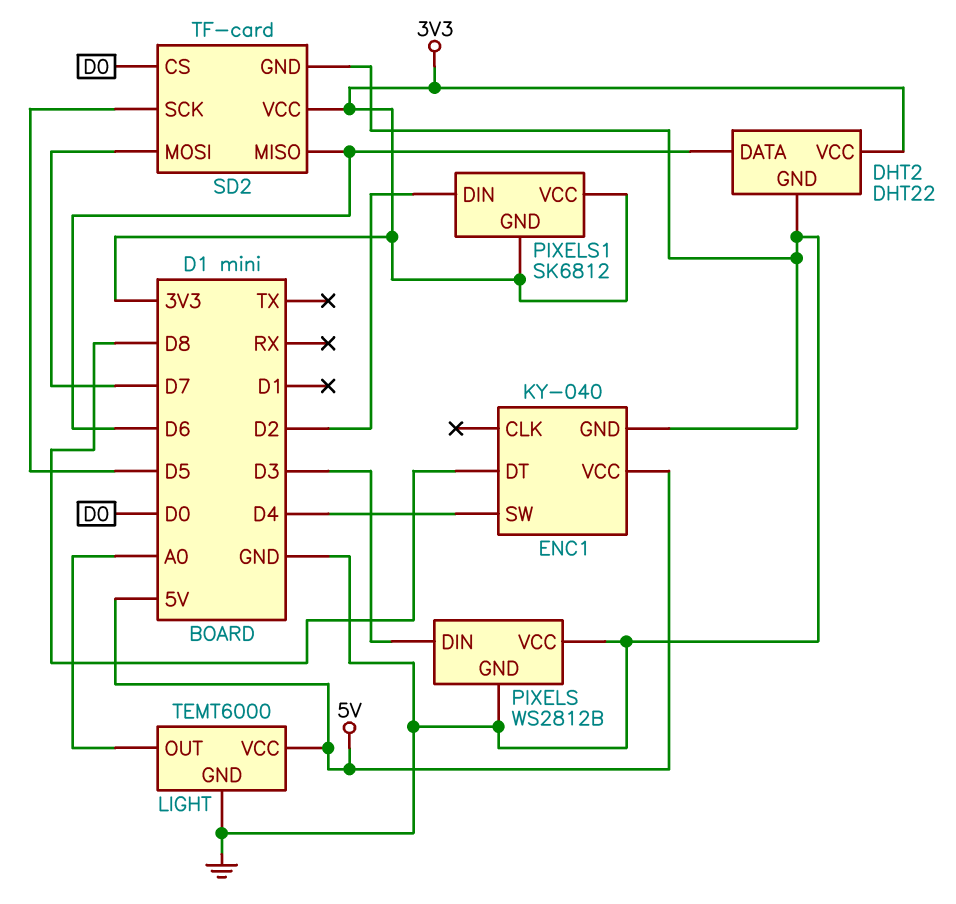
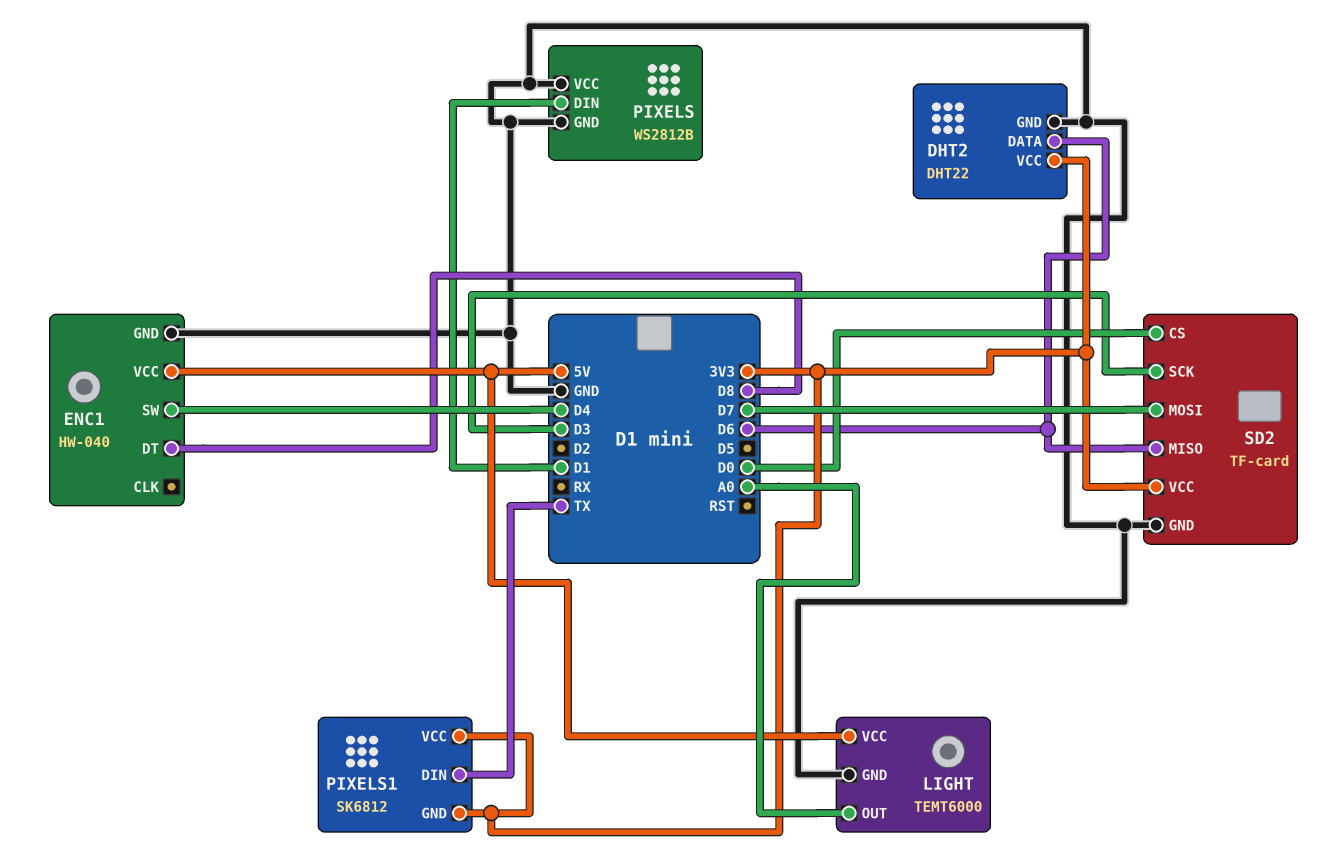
ENC1: KY-040 -> HW-040
PIXELS pin DIN: D3 -> D1
PIXELS1 pin DIN: D2 -> TX
SD2 pin SCK: D5 -> D3

